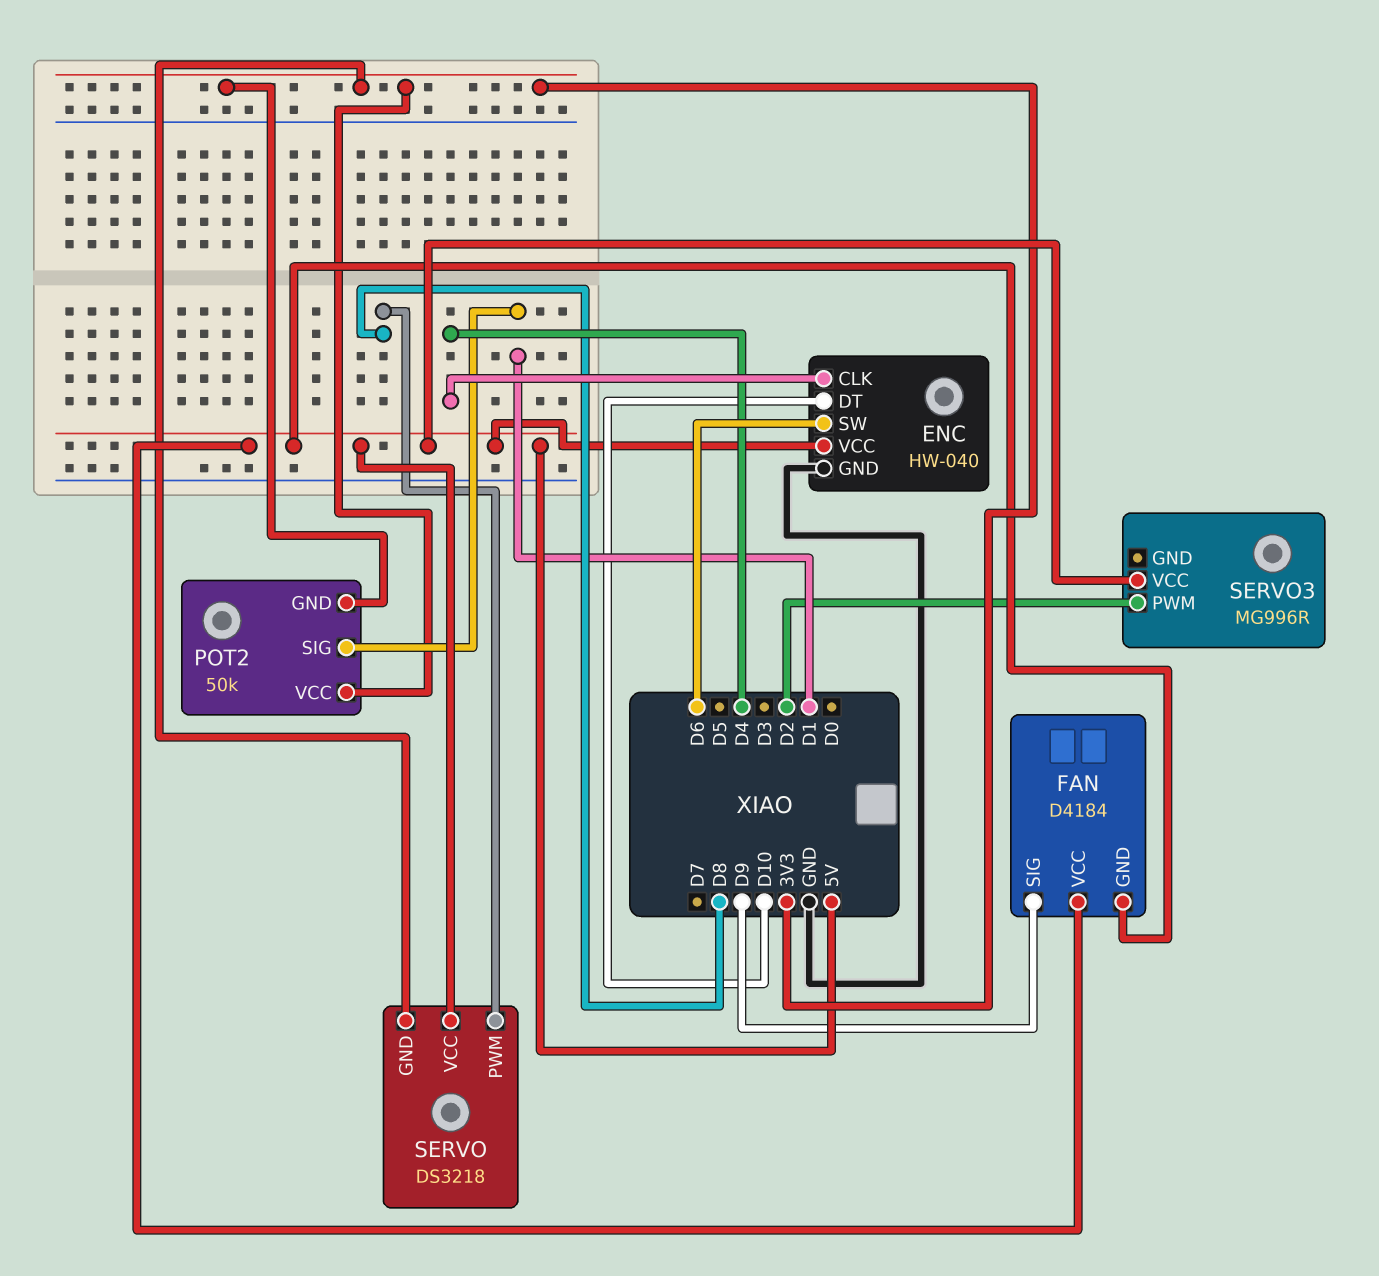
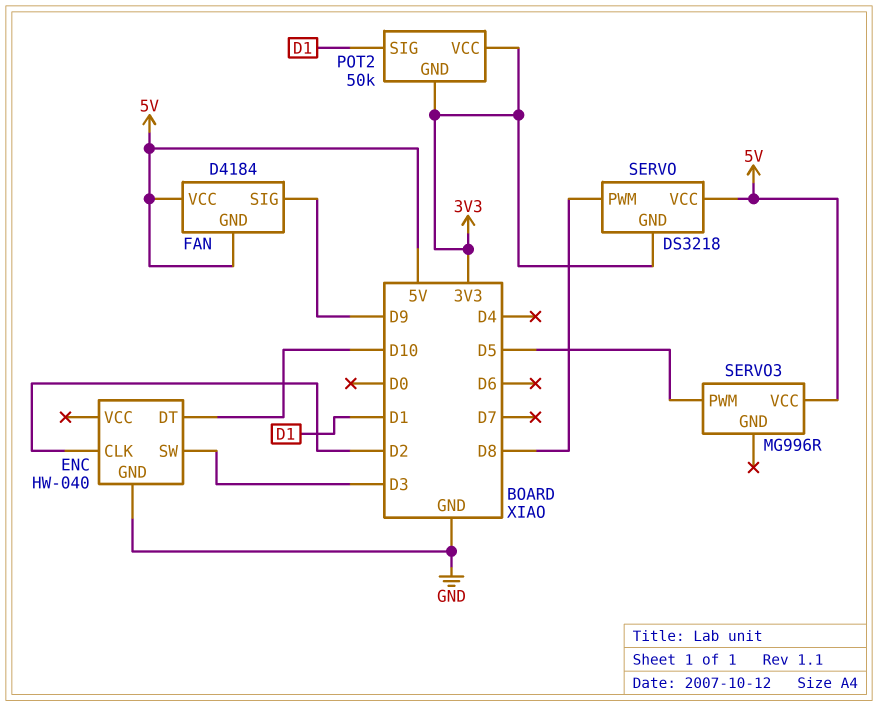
ENC pin CLK: D4 -> D2
ENC pin SW: D6 -> D3
ENC pin VCC: 5V -> none
SERVO3 pin PWM: D2 -> D5

